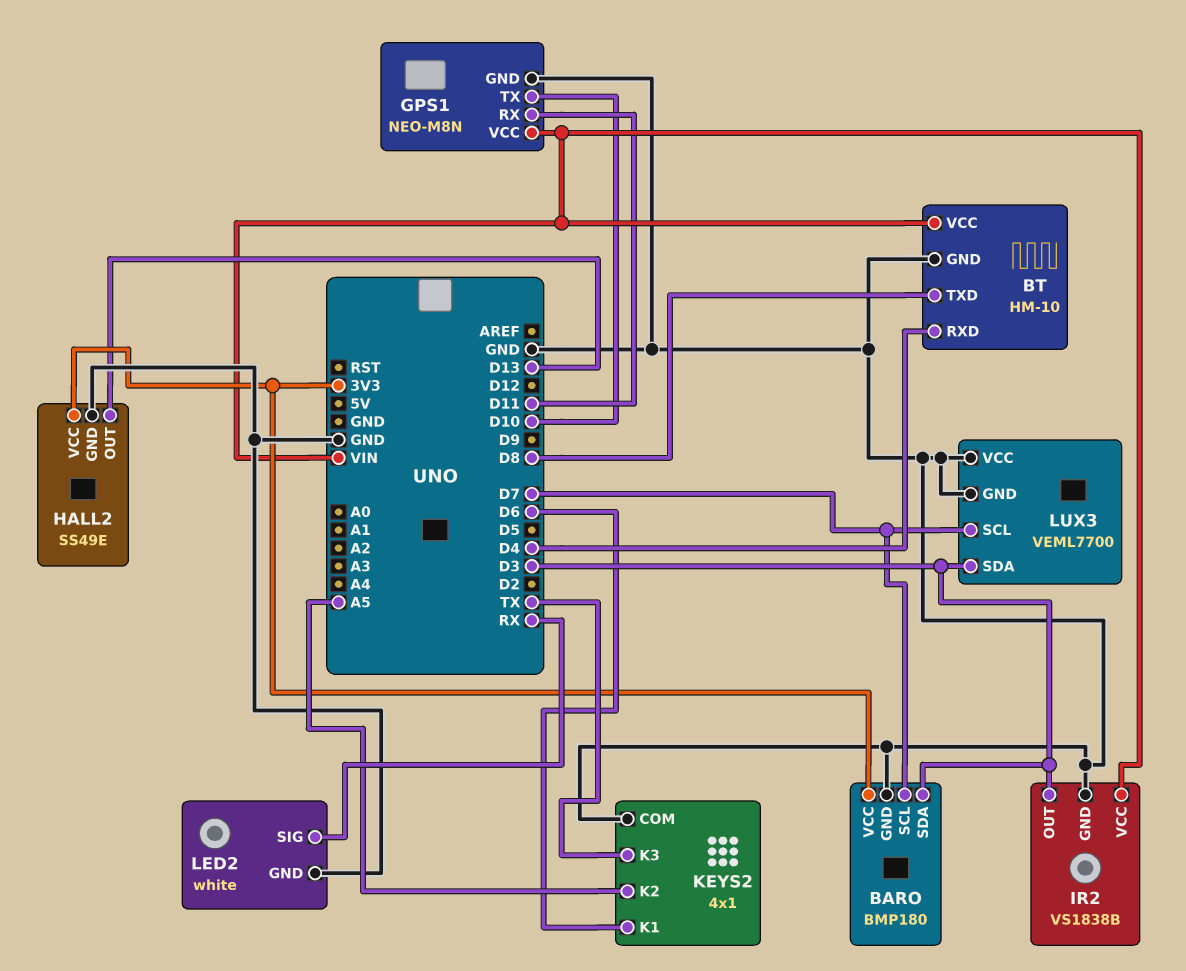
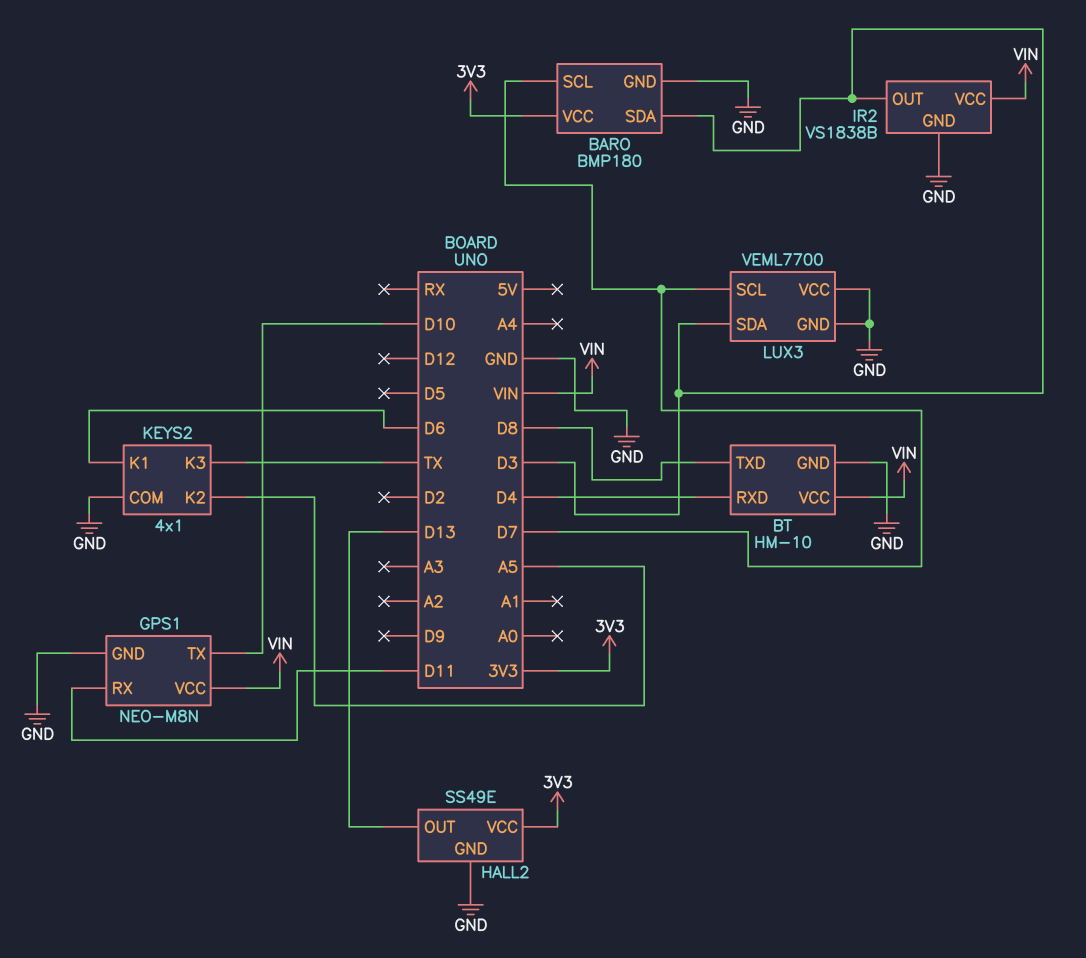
LED2: white -> none
LED2 pin GND: GND -> none
LED2 pin SIG: RX -> none

